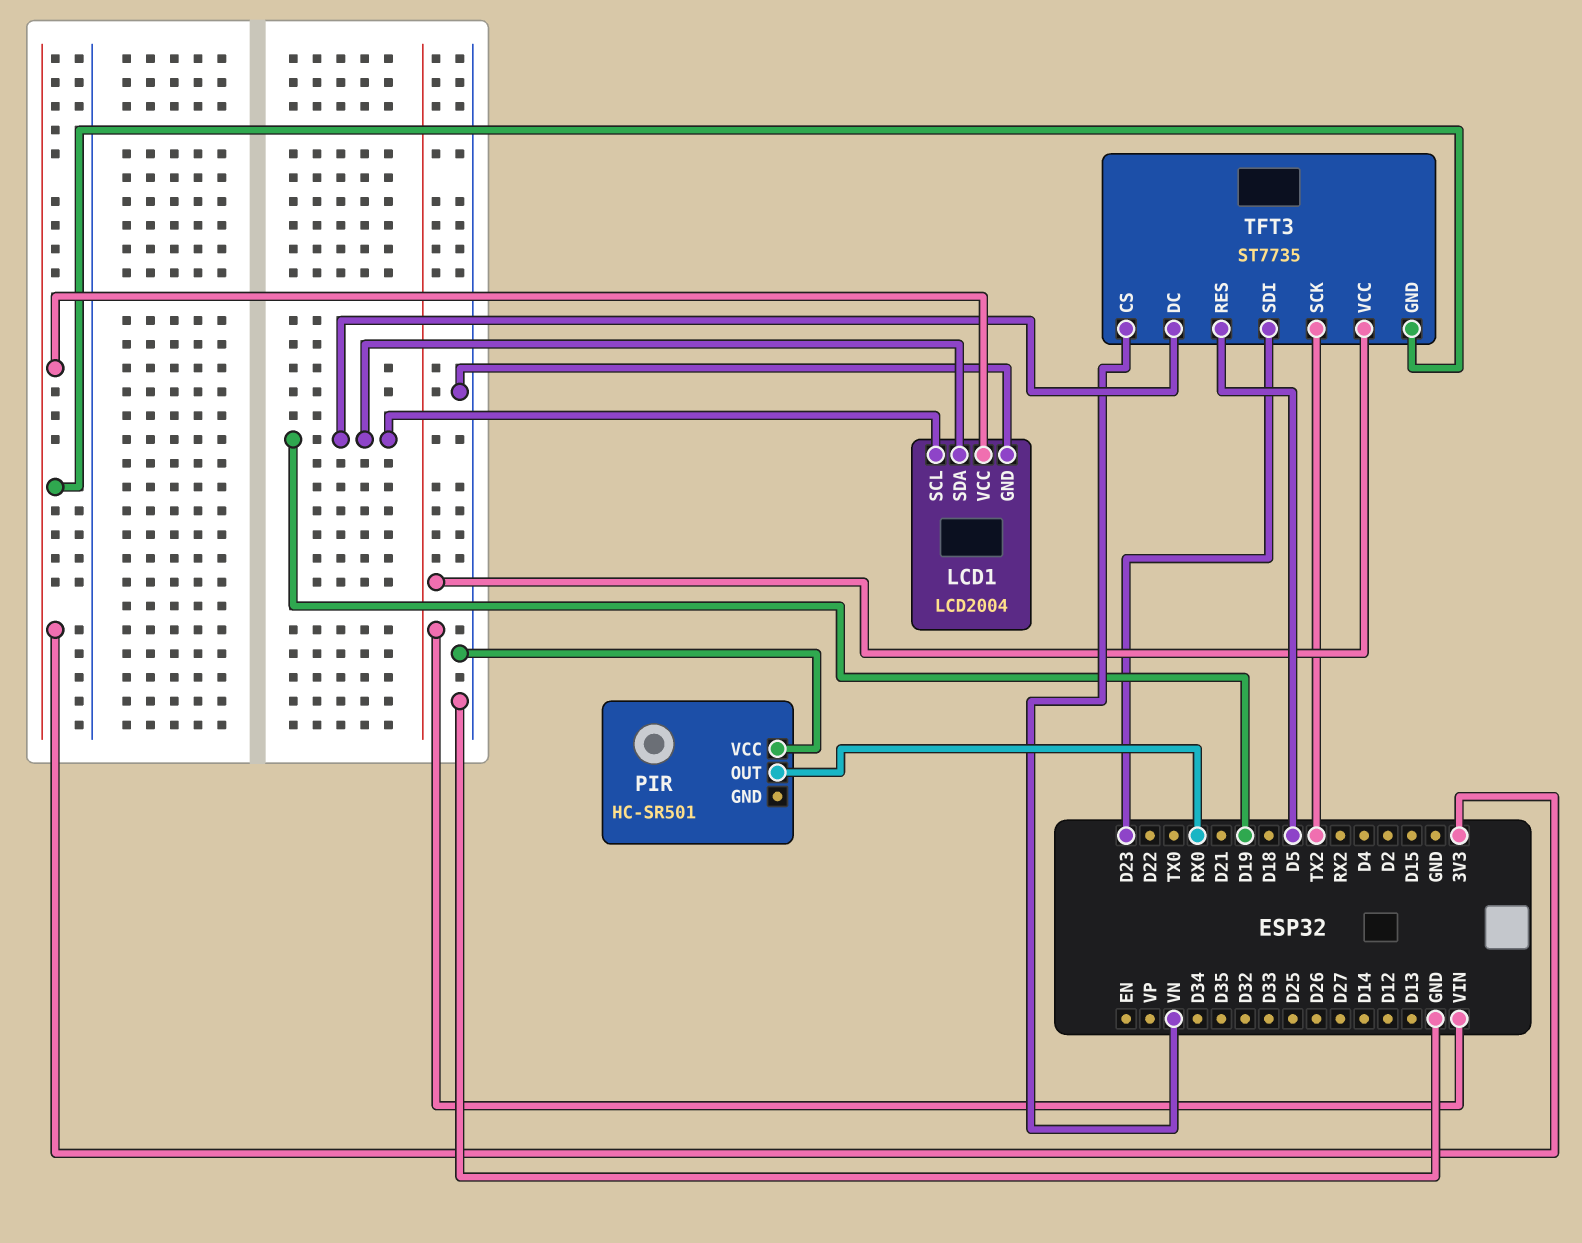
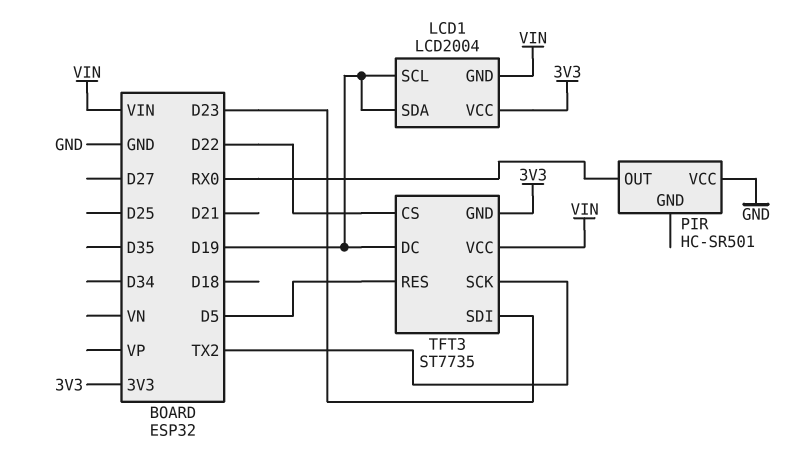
LCD1 pin GND: GND -> VIN
TFT3 pin CS: VN -> D22

